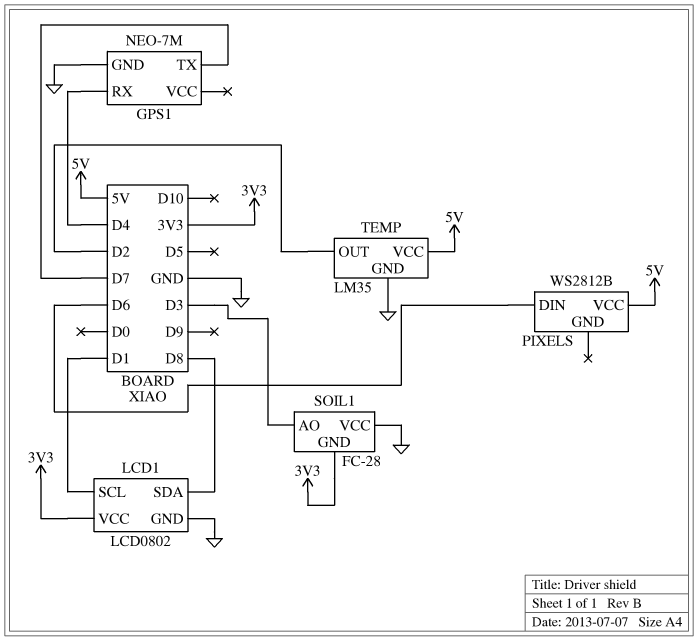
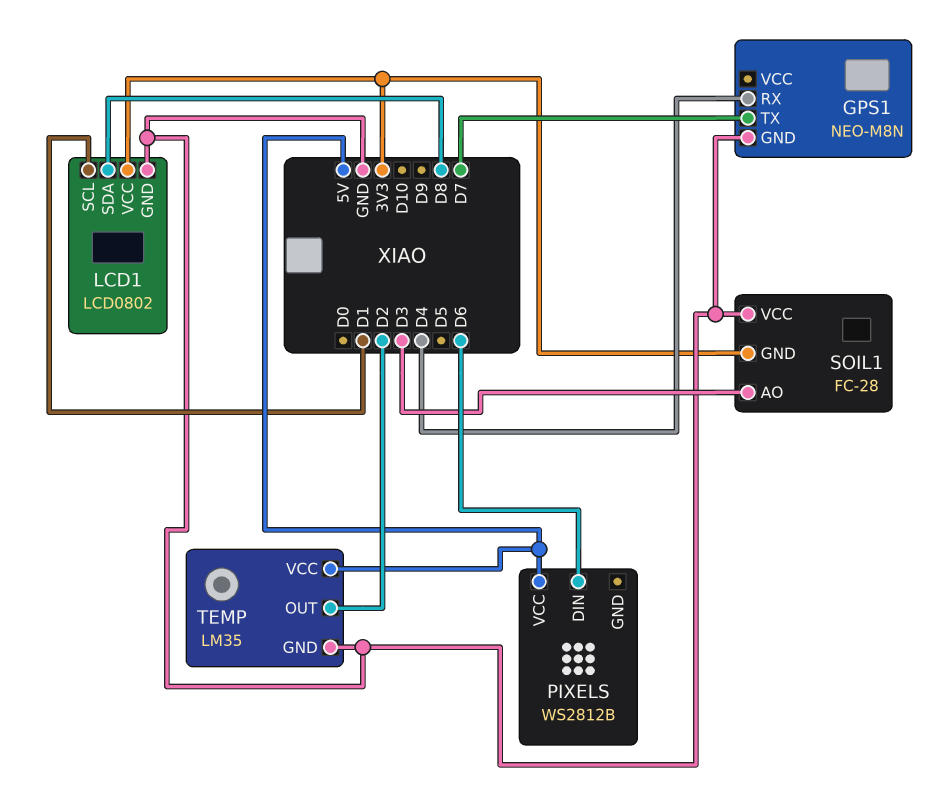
GPS1: NEO-7M -> NEO-M8N

